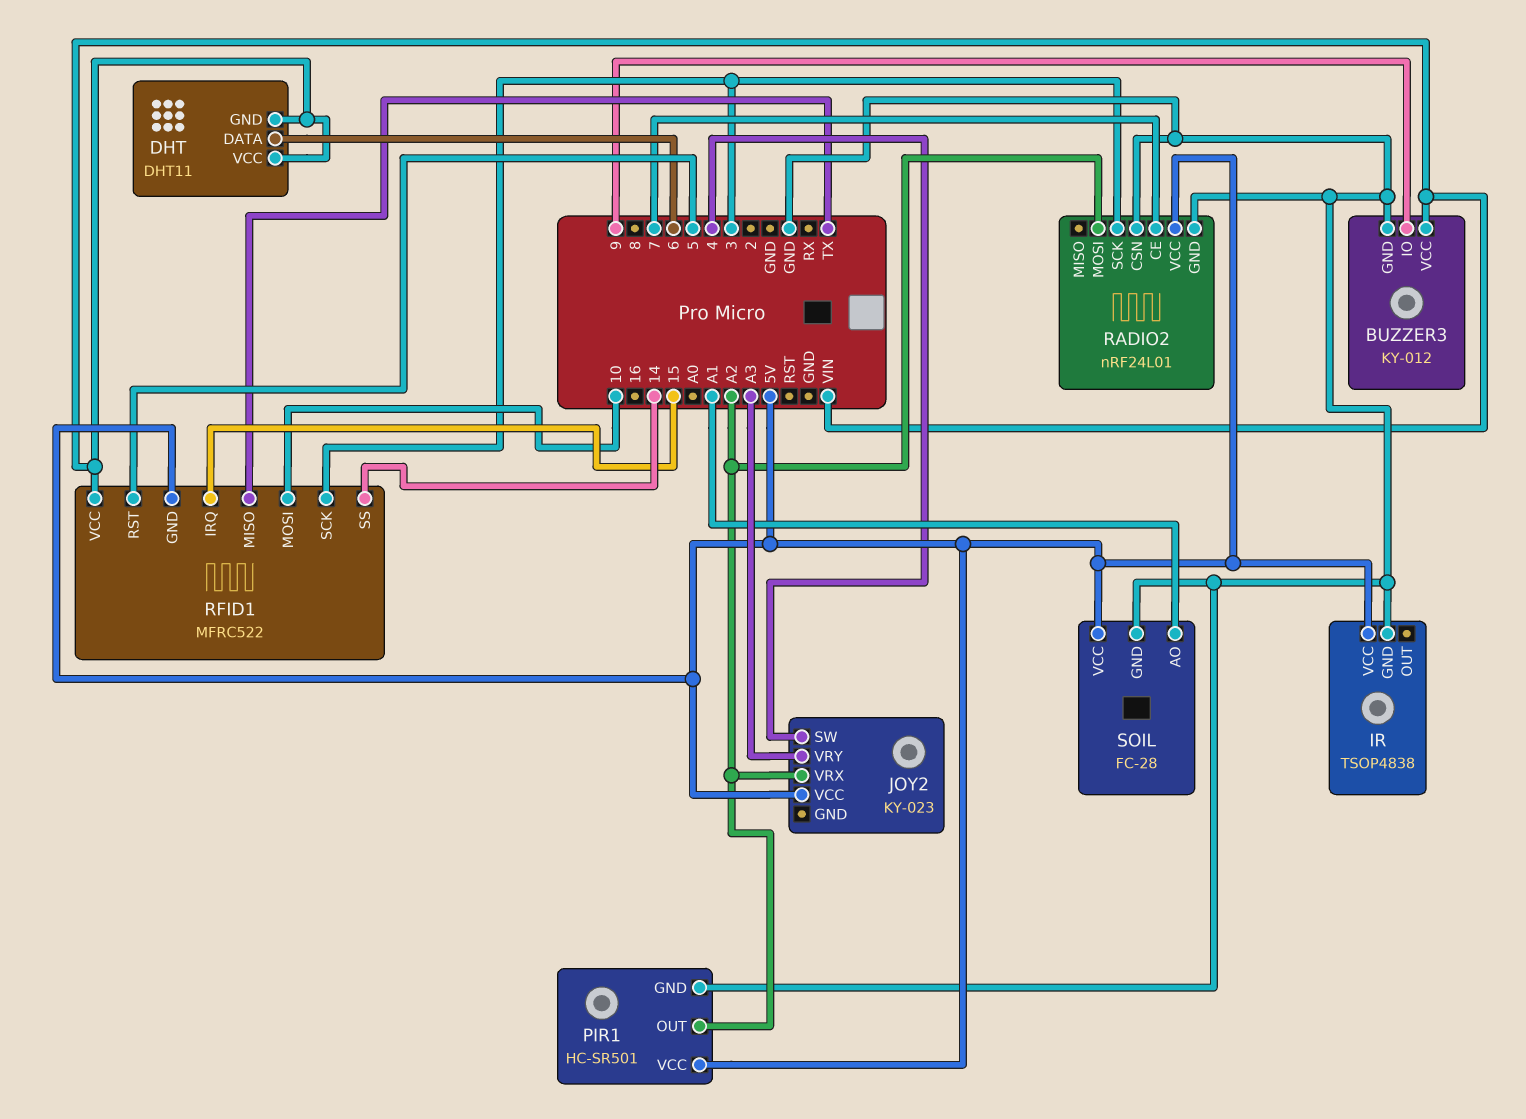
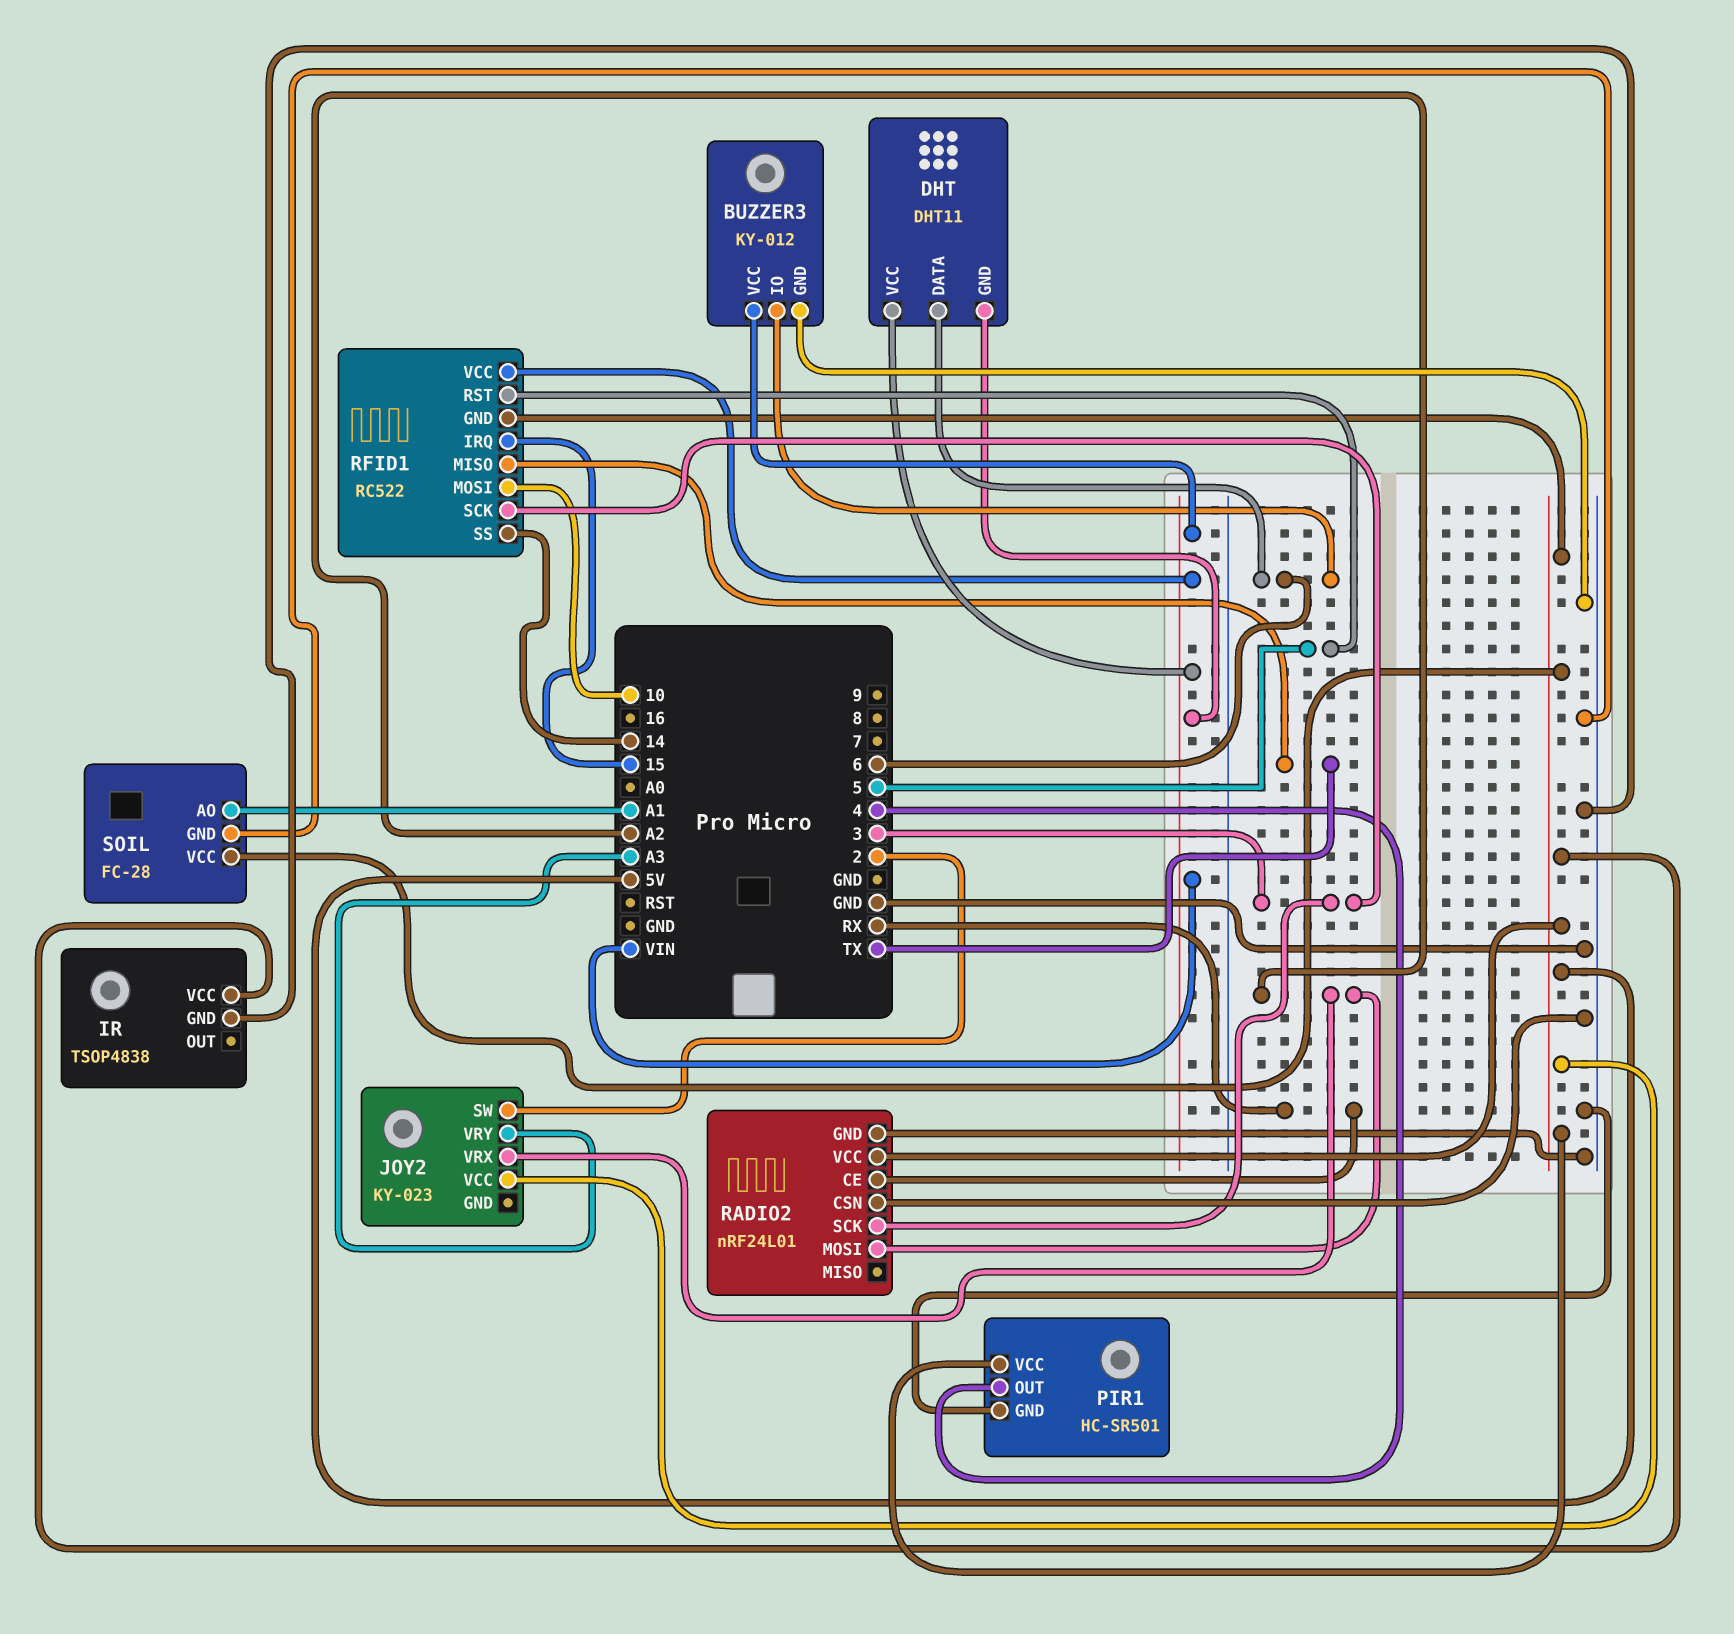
BUZZER3 pin IO: 9 -> 6
JOY2 pin SW: 4 -> 2
PIR1 pin OUT: A2 -> 4
RADIO2 pin CE: 7 -> RX
RFID1: MFRC522 -> RC522

